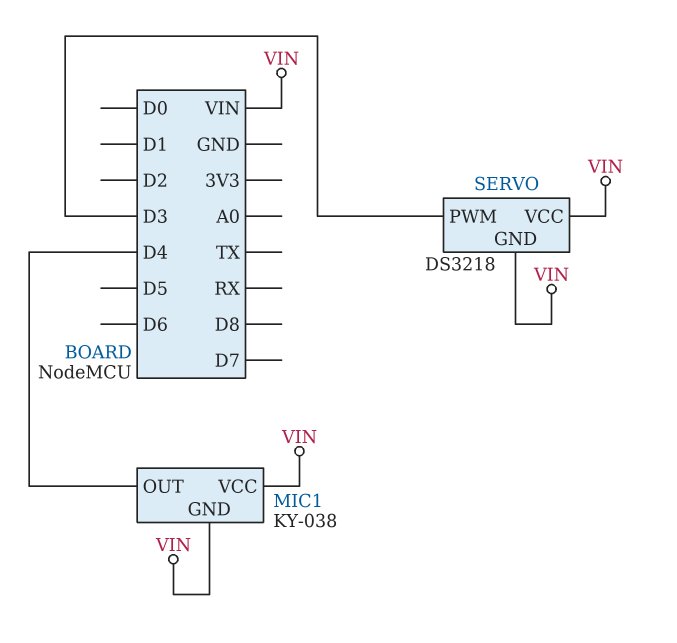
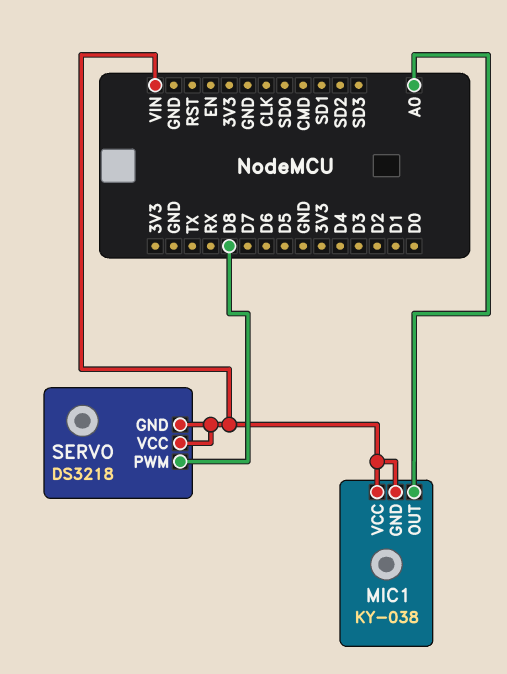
MIC1 pin OUT: D4 -> A0
SERVO pin PWM: D3 -> D8

